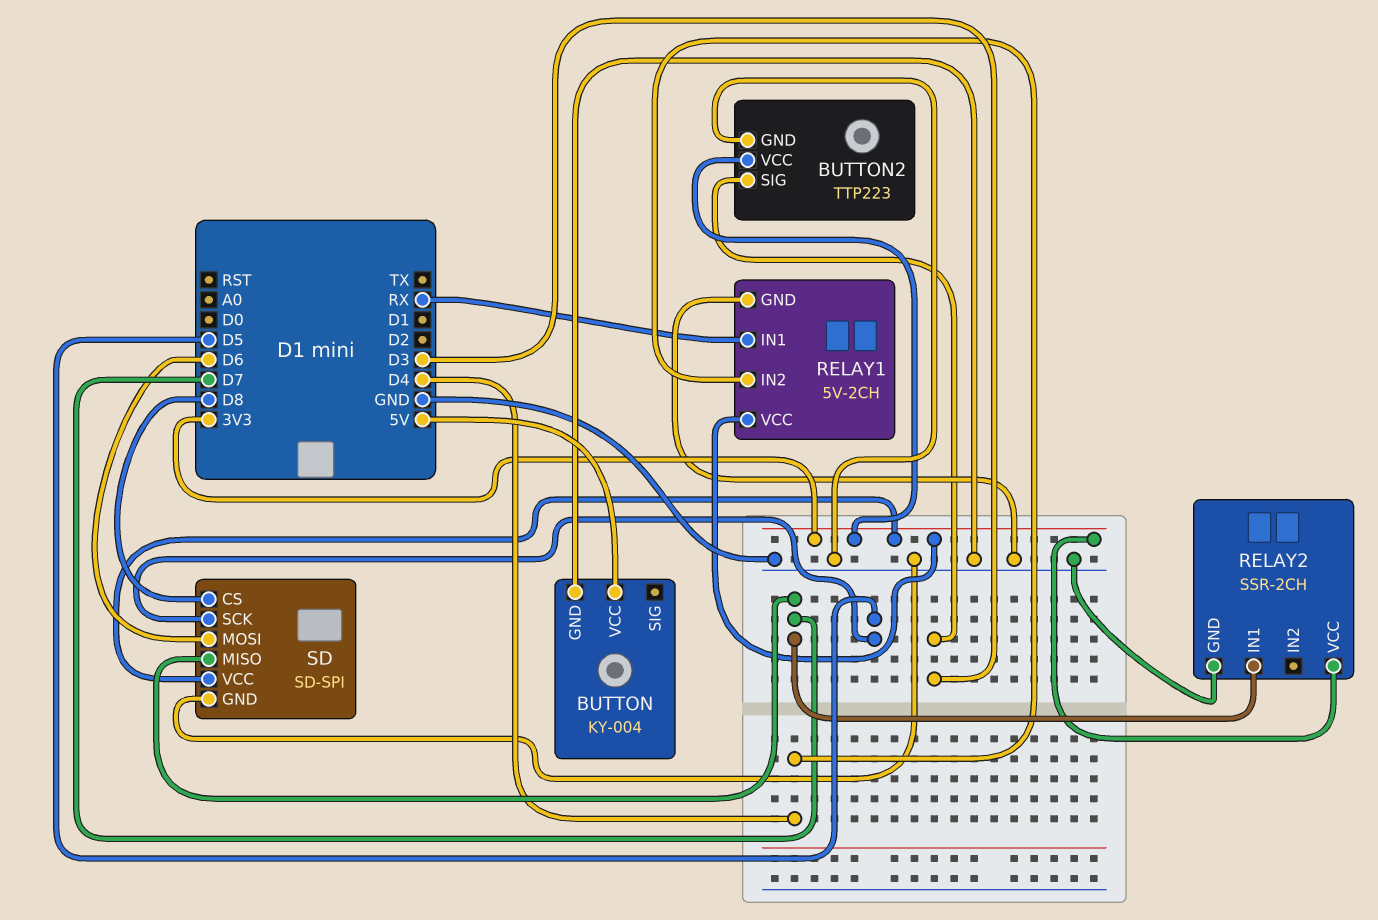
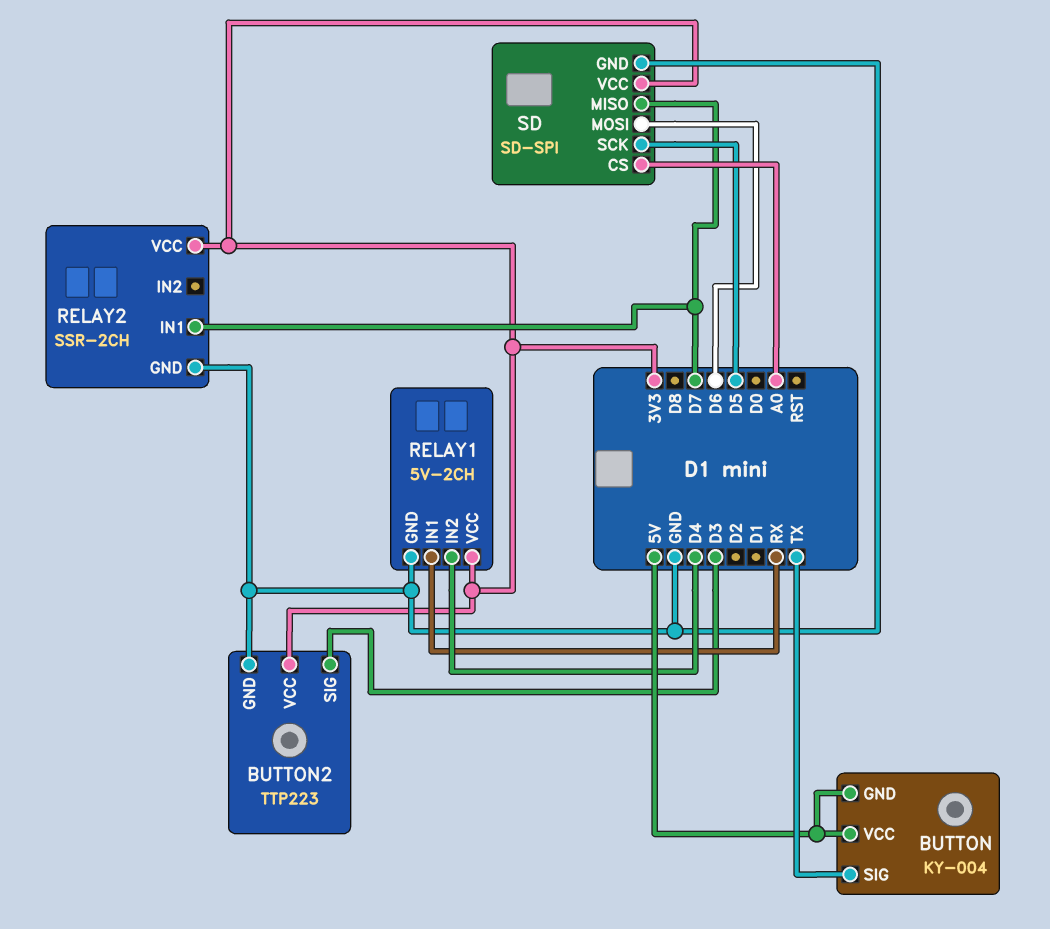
BUTTON pin GND: GND -> 5V
BUTTON pin SIG: none -> TX
SD pin CS: D8 -> A0

